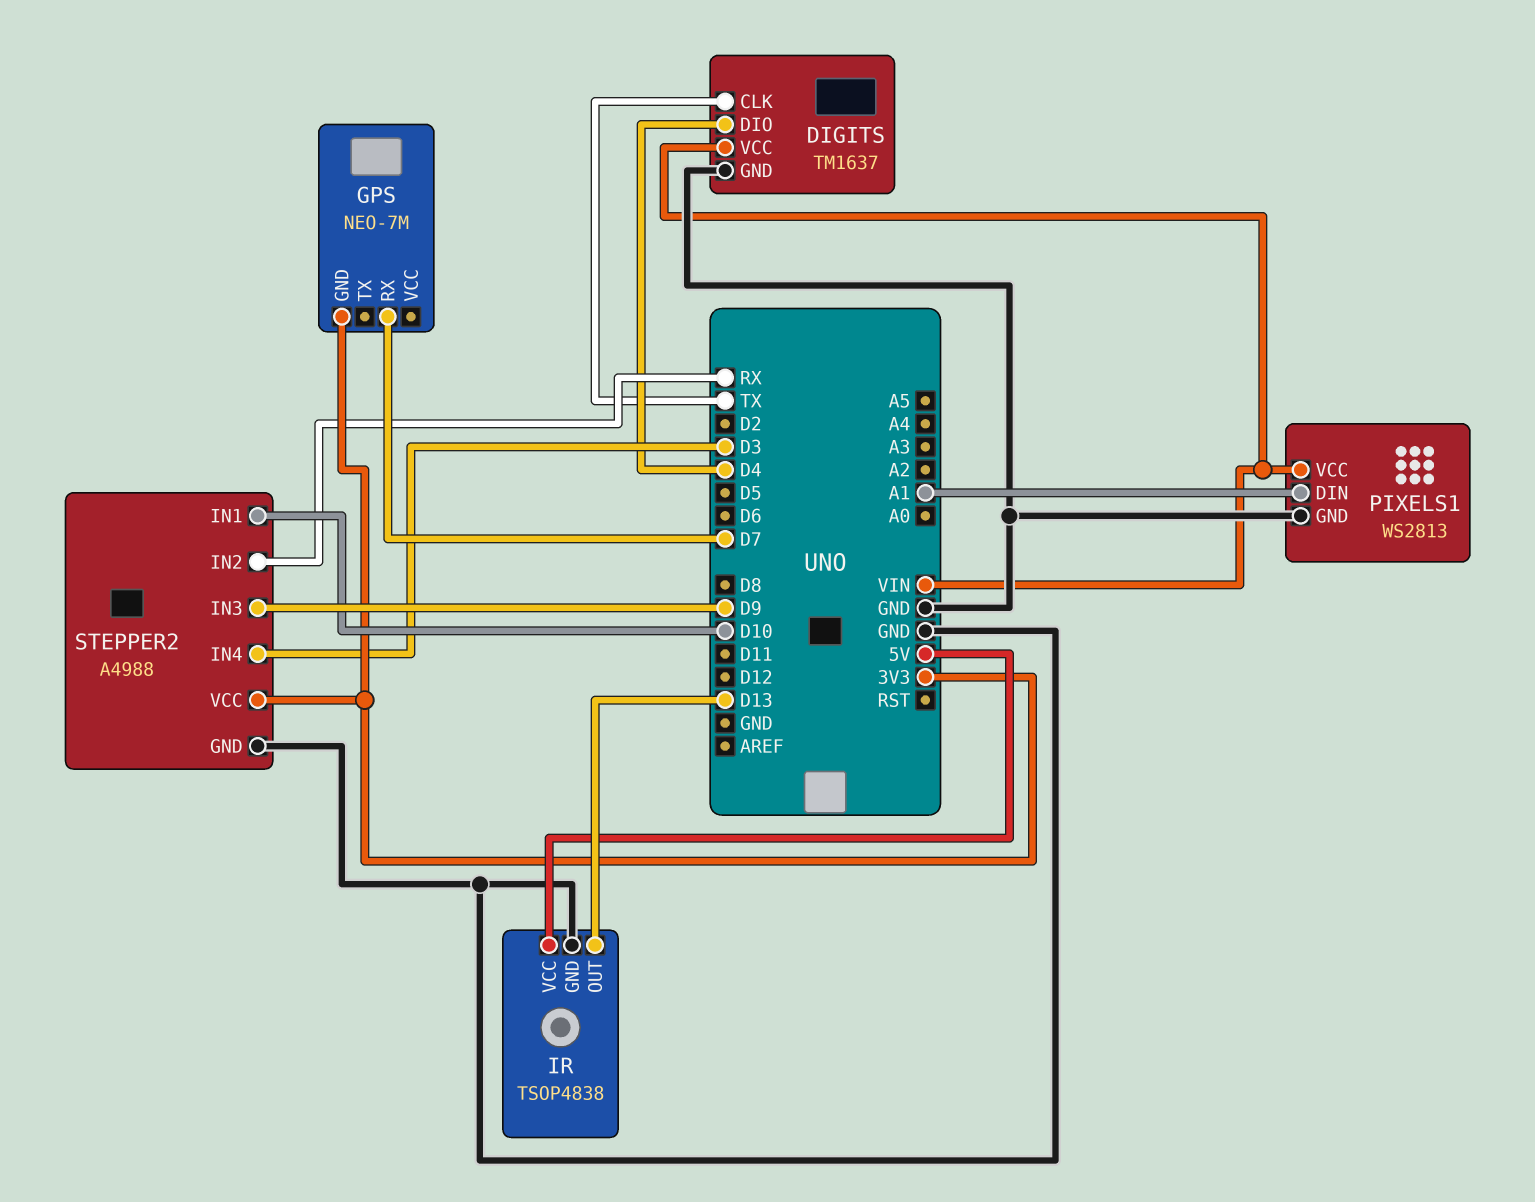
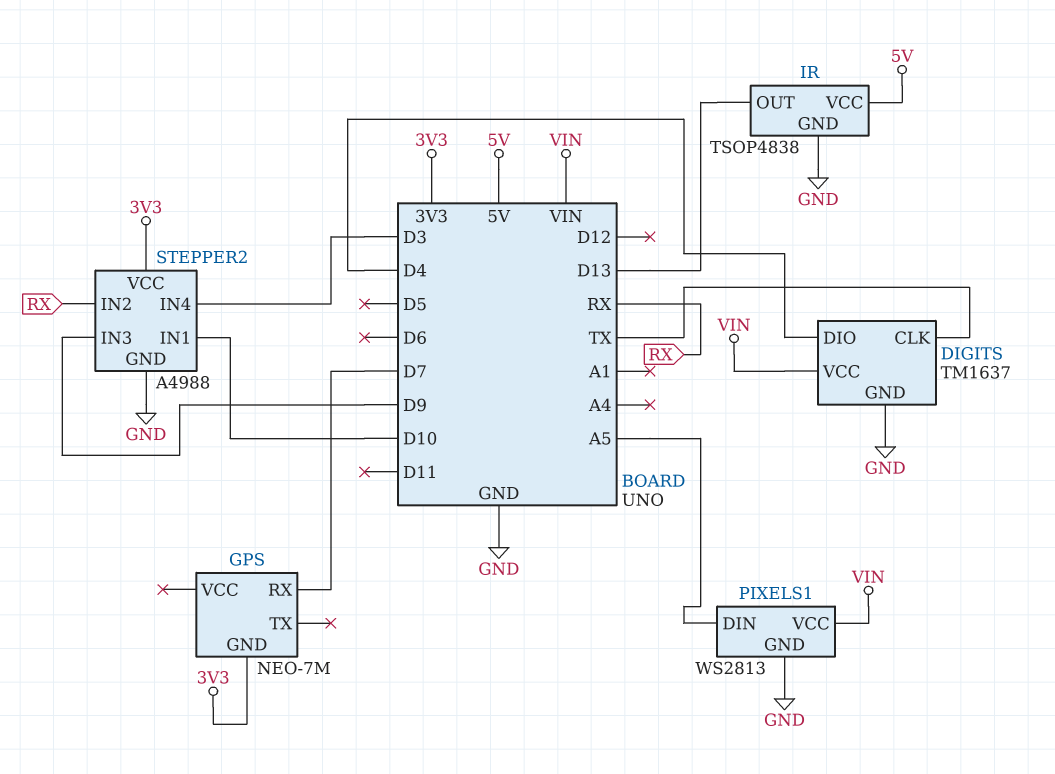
PIXELS1 pin DIN: A1 -> A5

